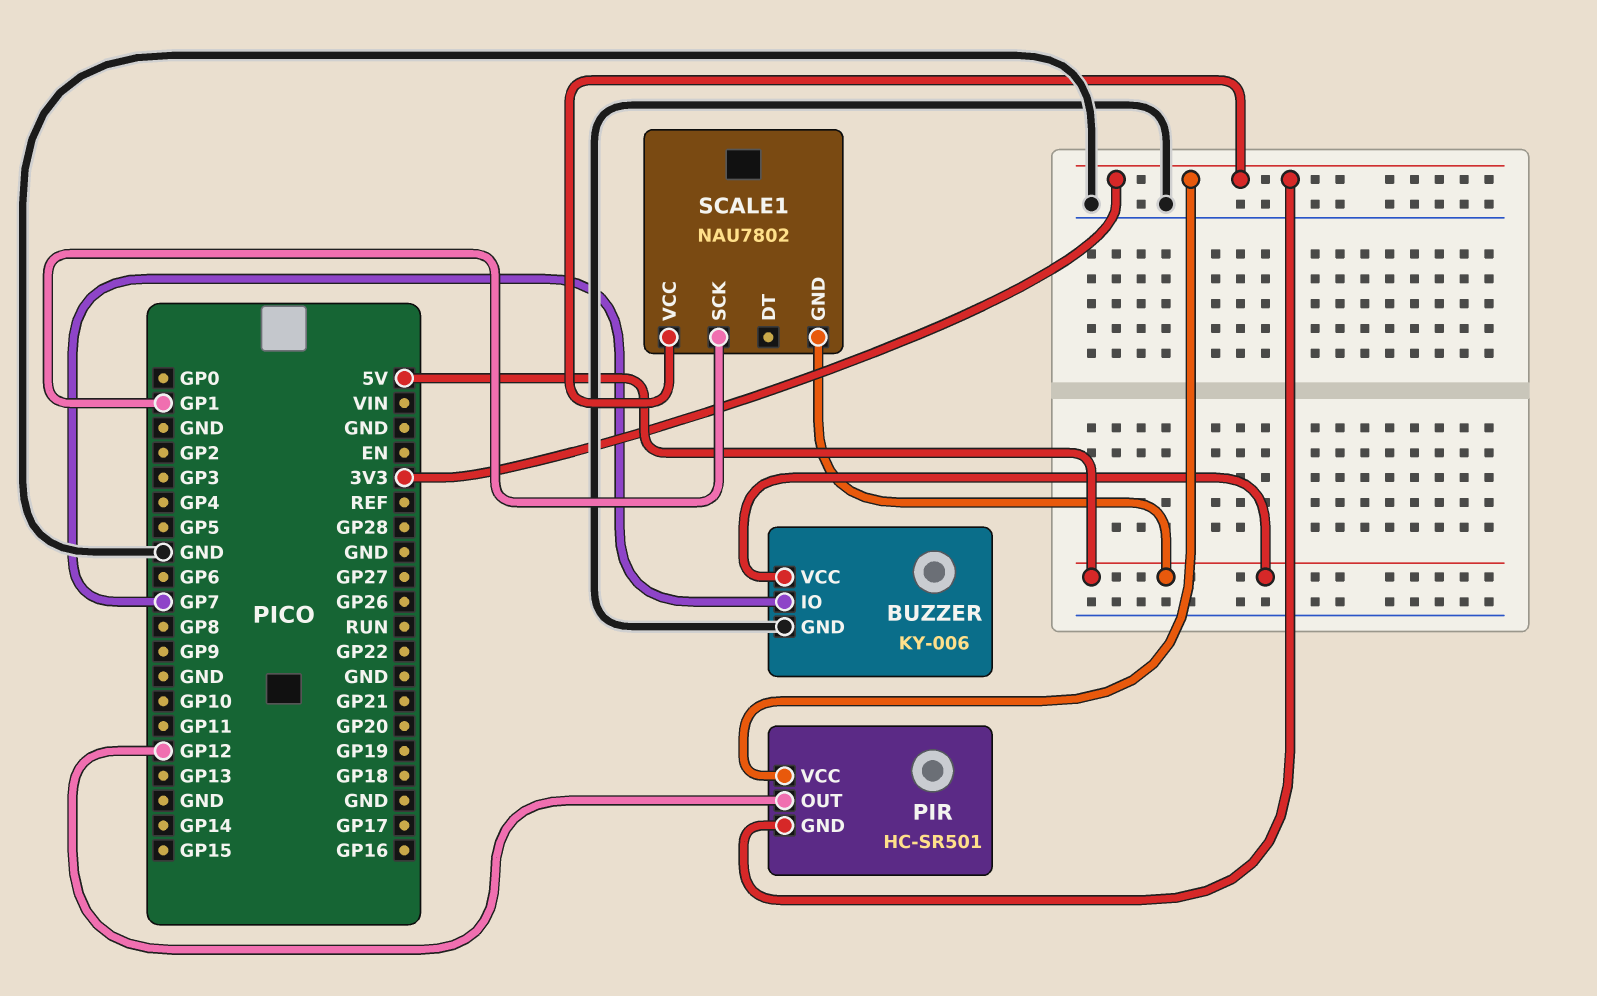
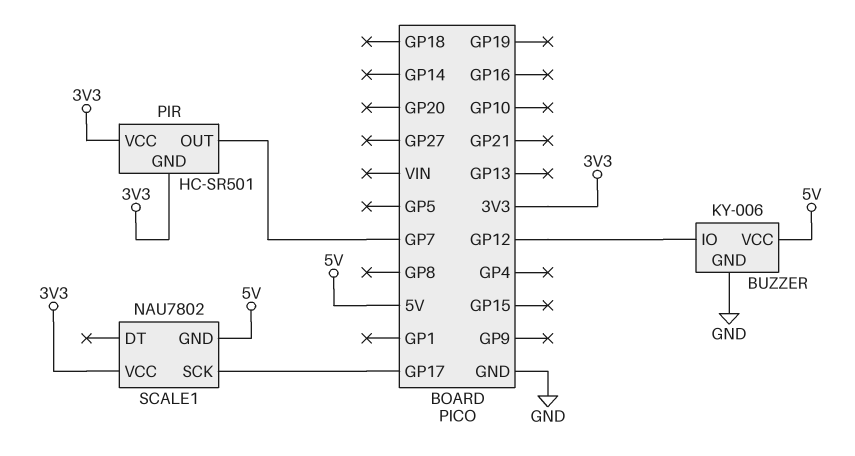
BUZZER pin IO: GP7 -> GP12
PIR pin OUT: GP12 -> GP7
SCALE1 pin SCK: GP1 -> GP17

